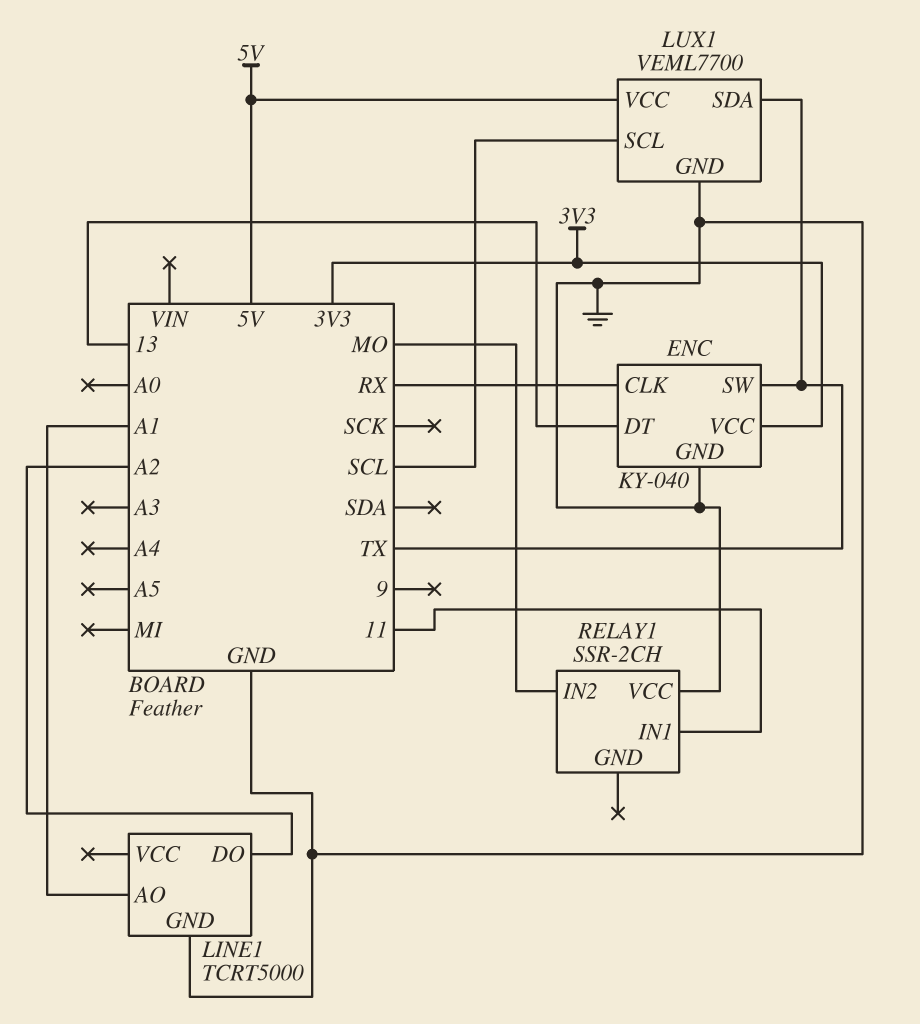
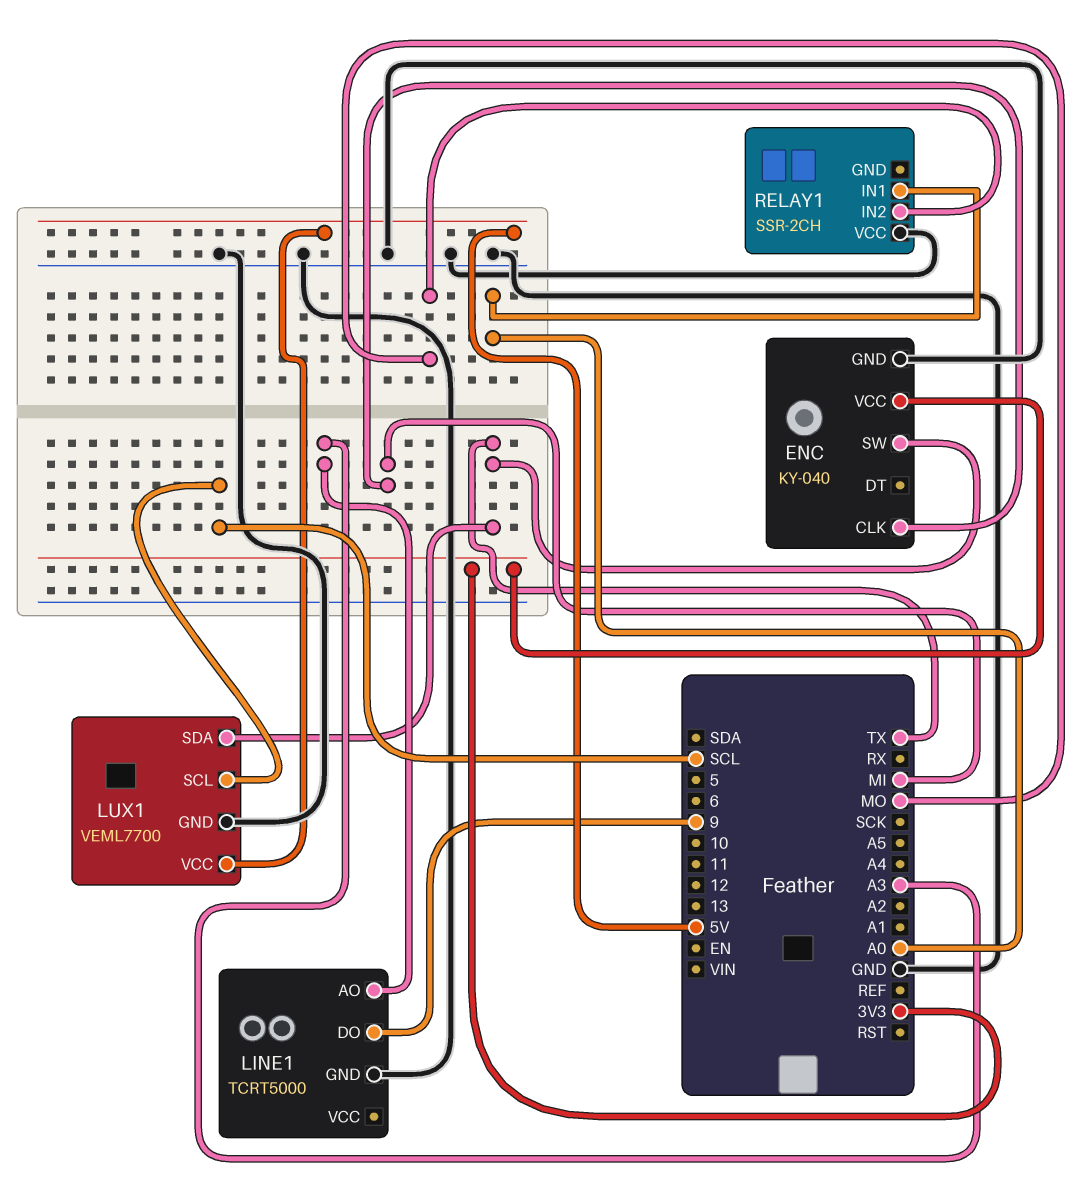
ENC pin CLK: RX -> MI
ENC pin DT: 13 -> none
LINE1 pin AO: A1 -> A3
LINE1 pin DO: A2 -> 9
RELAY1 pin IN1: 11 -> A0

